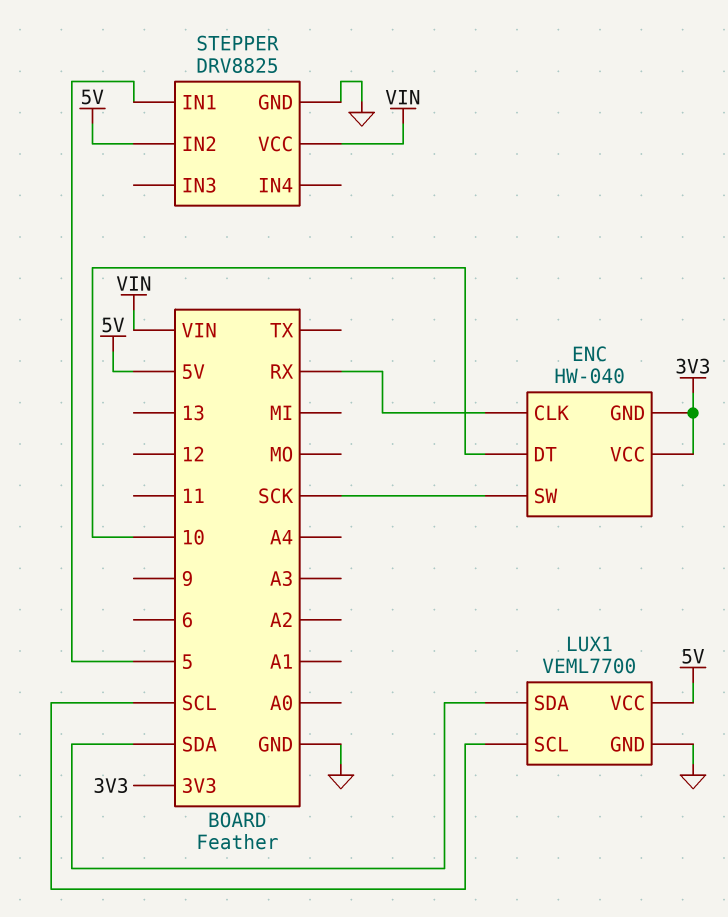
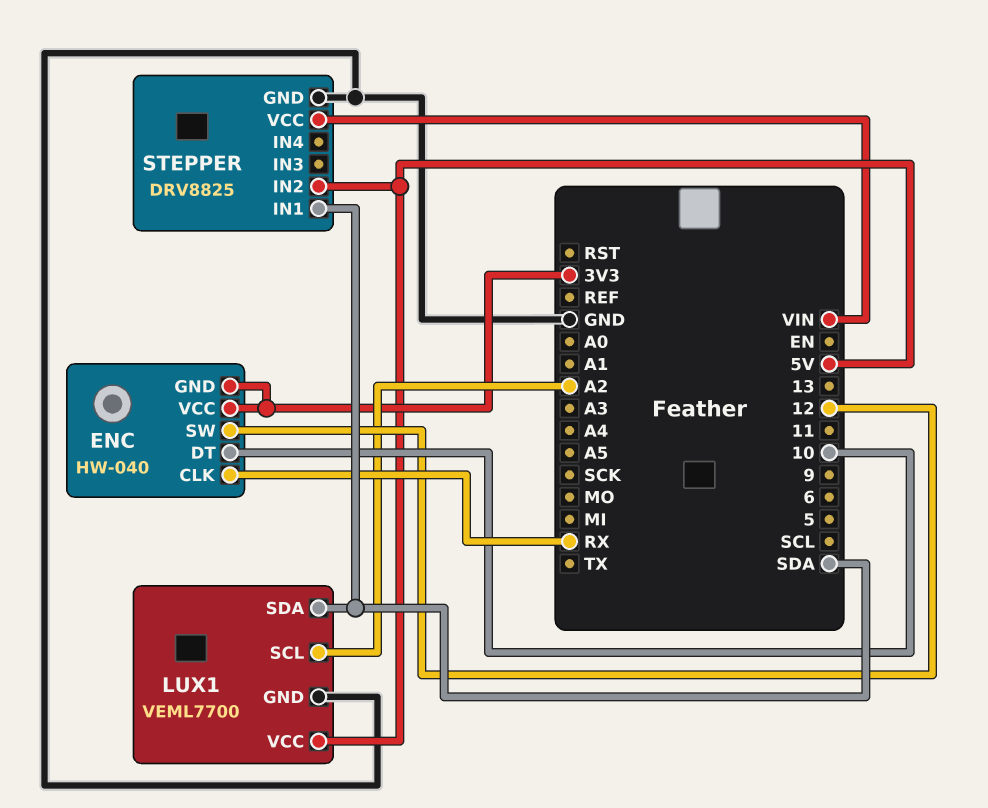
ENC pin SW: SCK -> 12
LUX1 pin SCL: SCL -> A2
STEPPER pin IN1: 5 -> SDA

